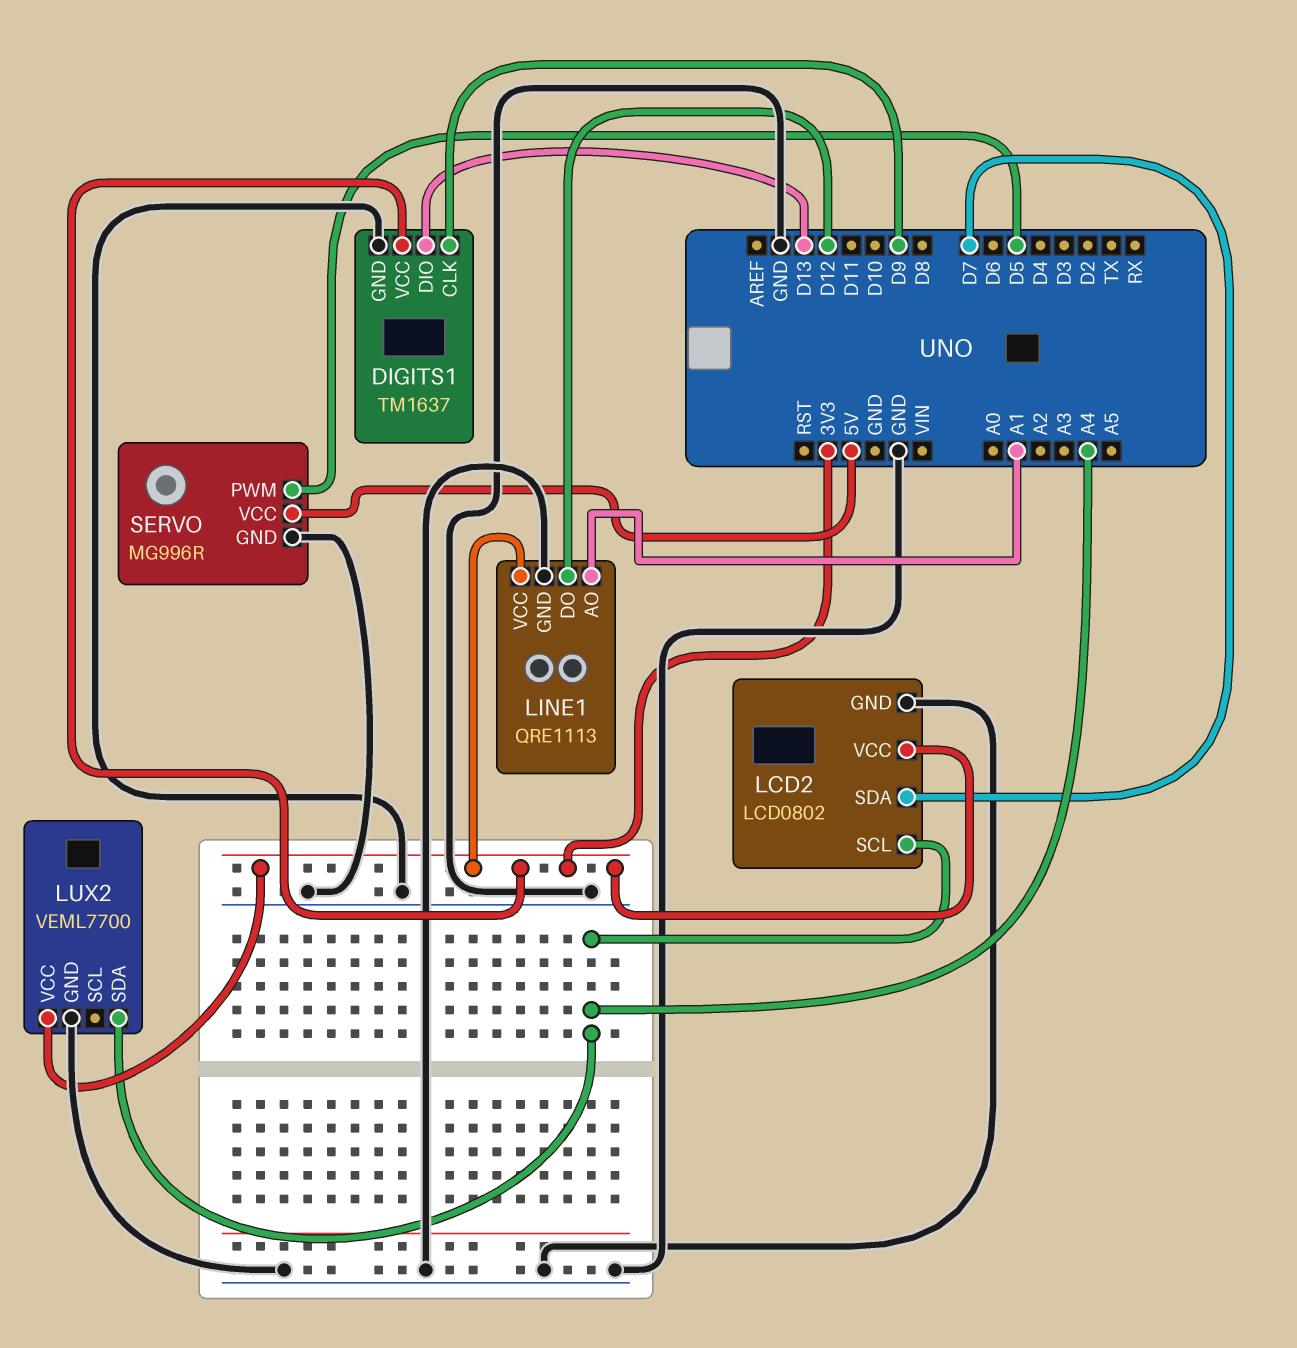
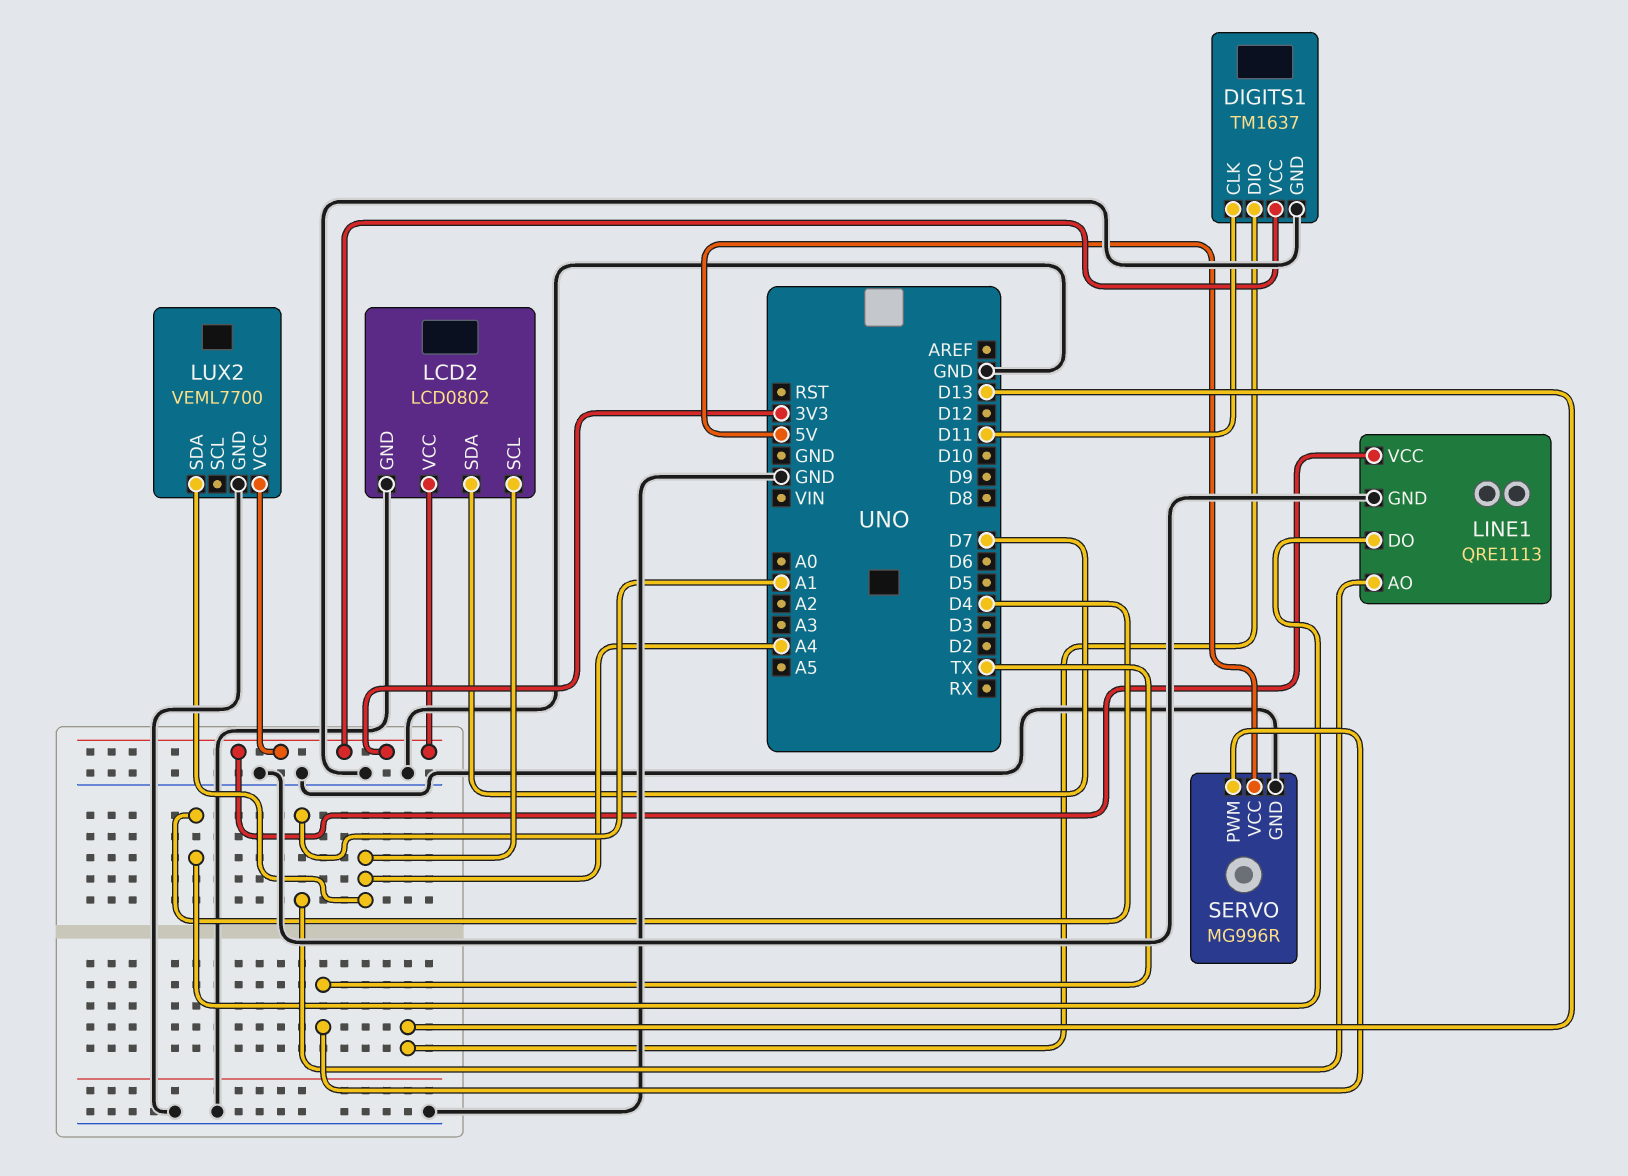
DIGITS1 pin CLK: D9 -> D11
LINE1 pin DO: D12 -> D4
SERVO pin PWM: D5 -> TX

